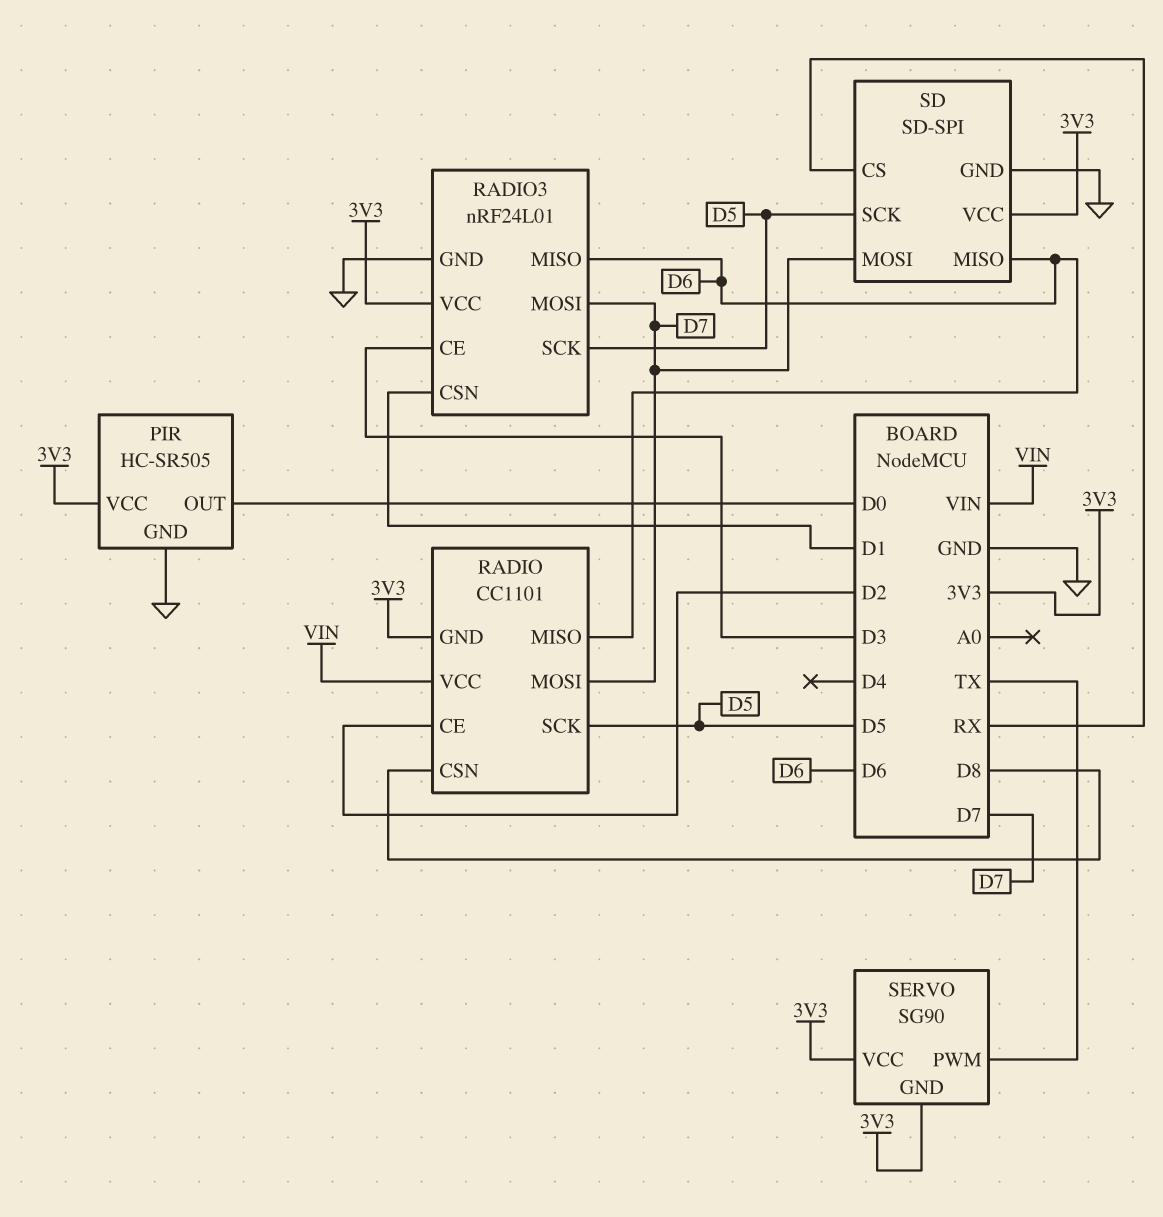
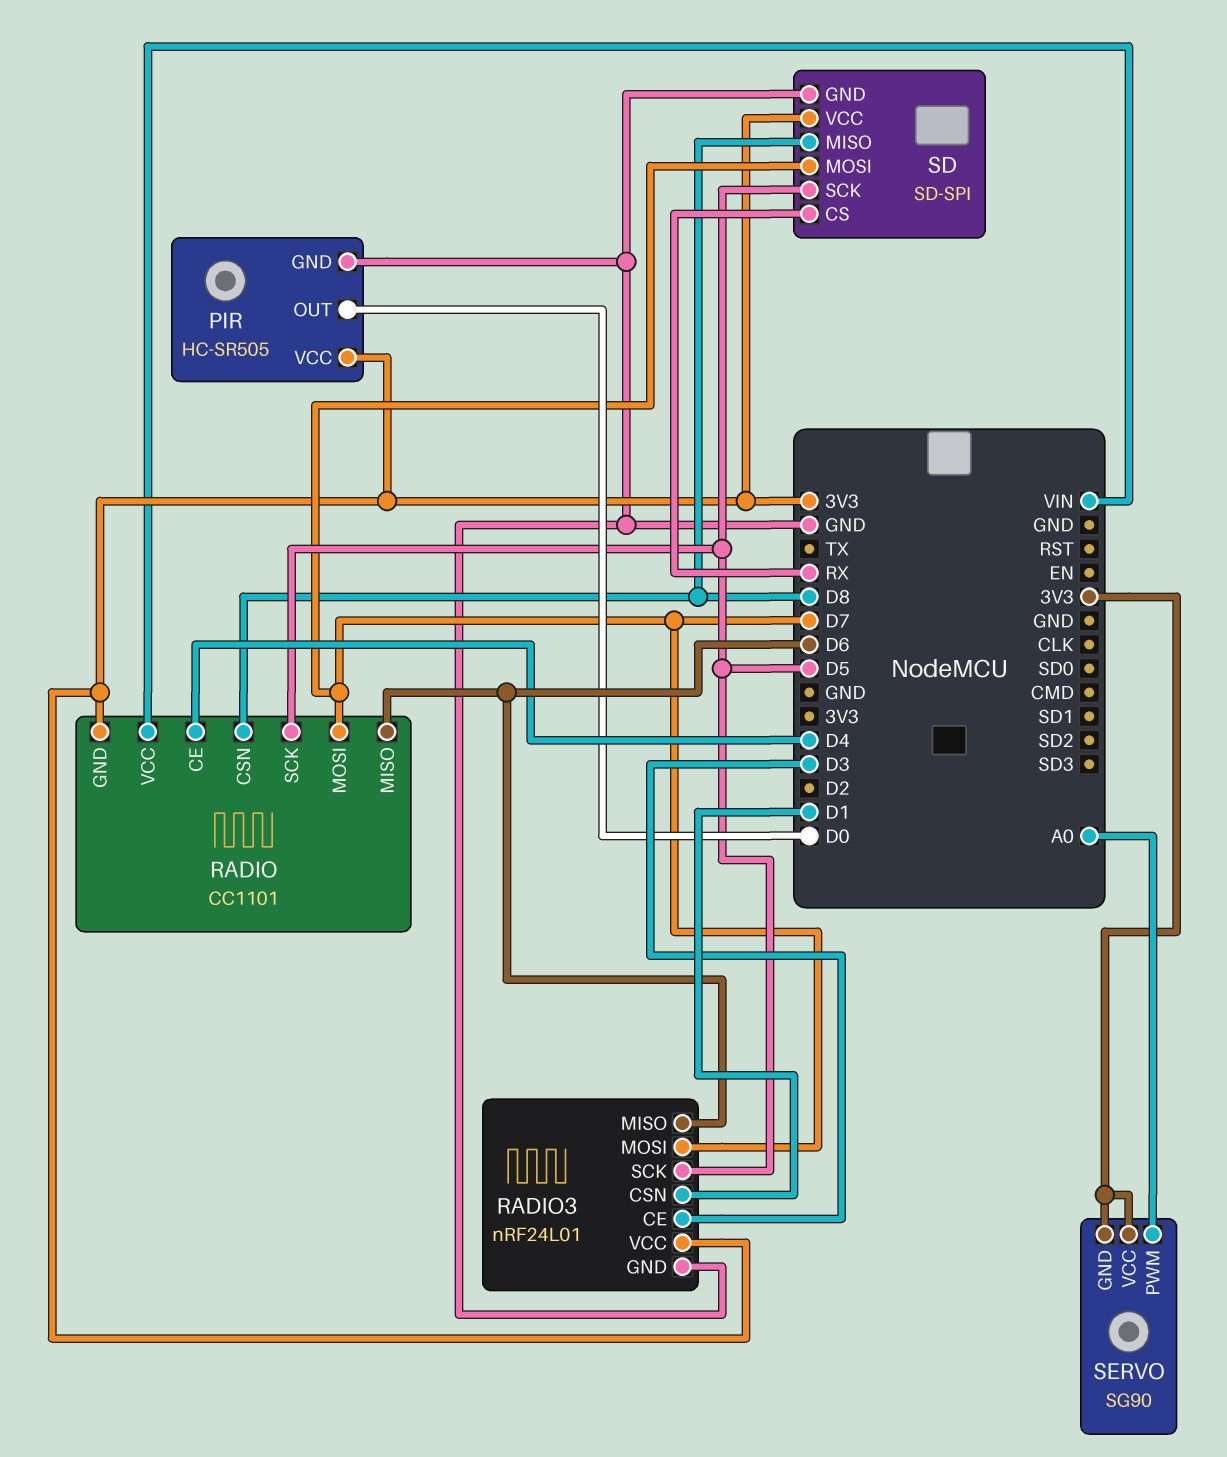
RADIO pin CE: D2 -> D4
SD pin MISO: D6 -> D8
SERVO pin PWM: TX -> A0

